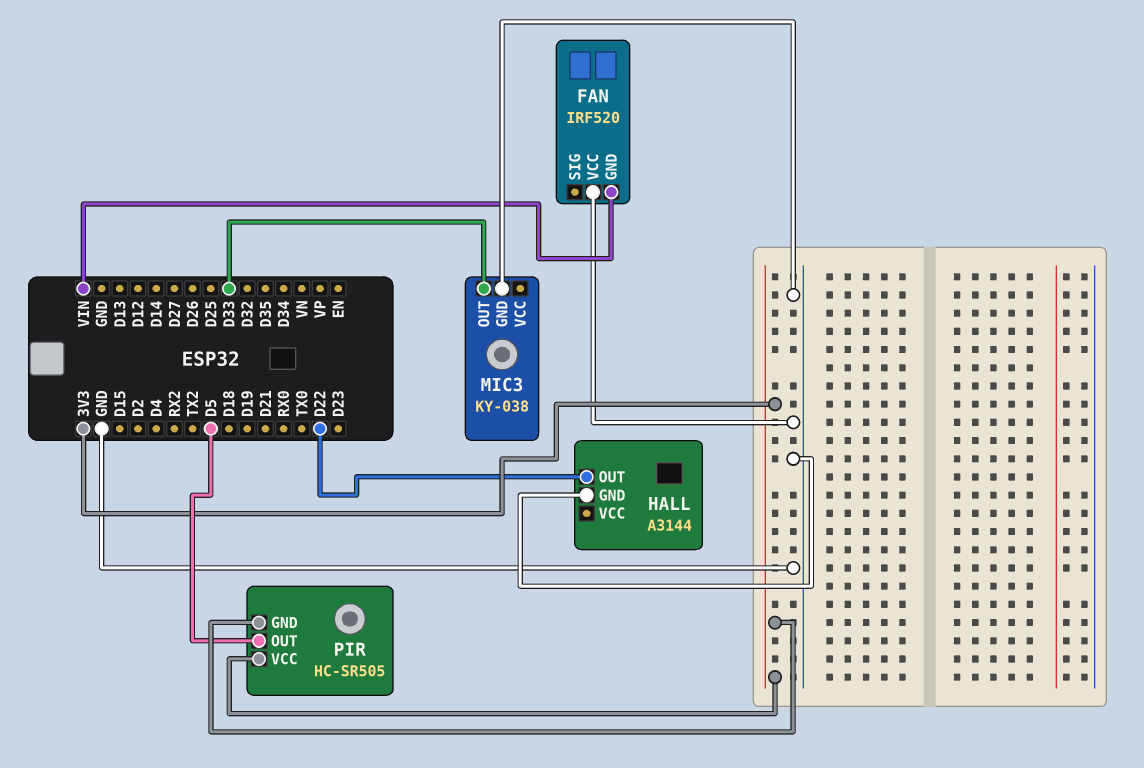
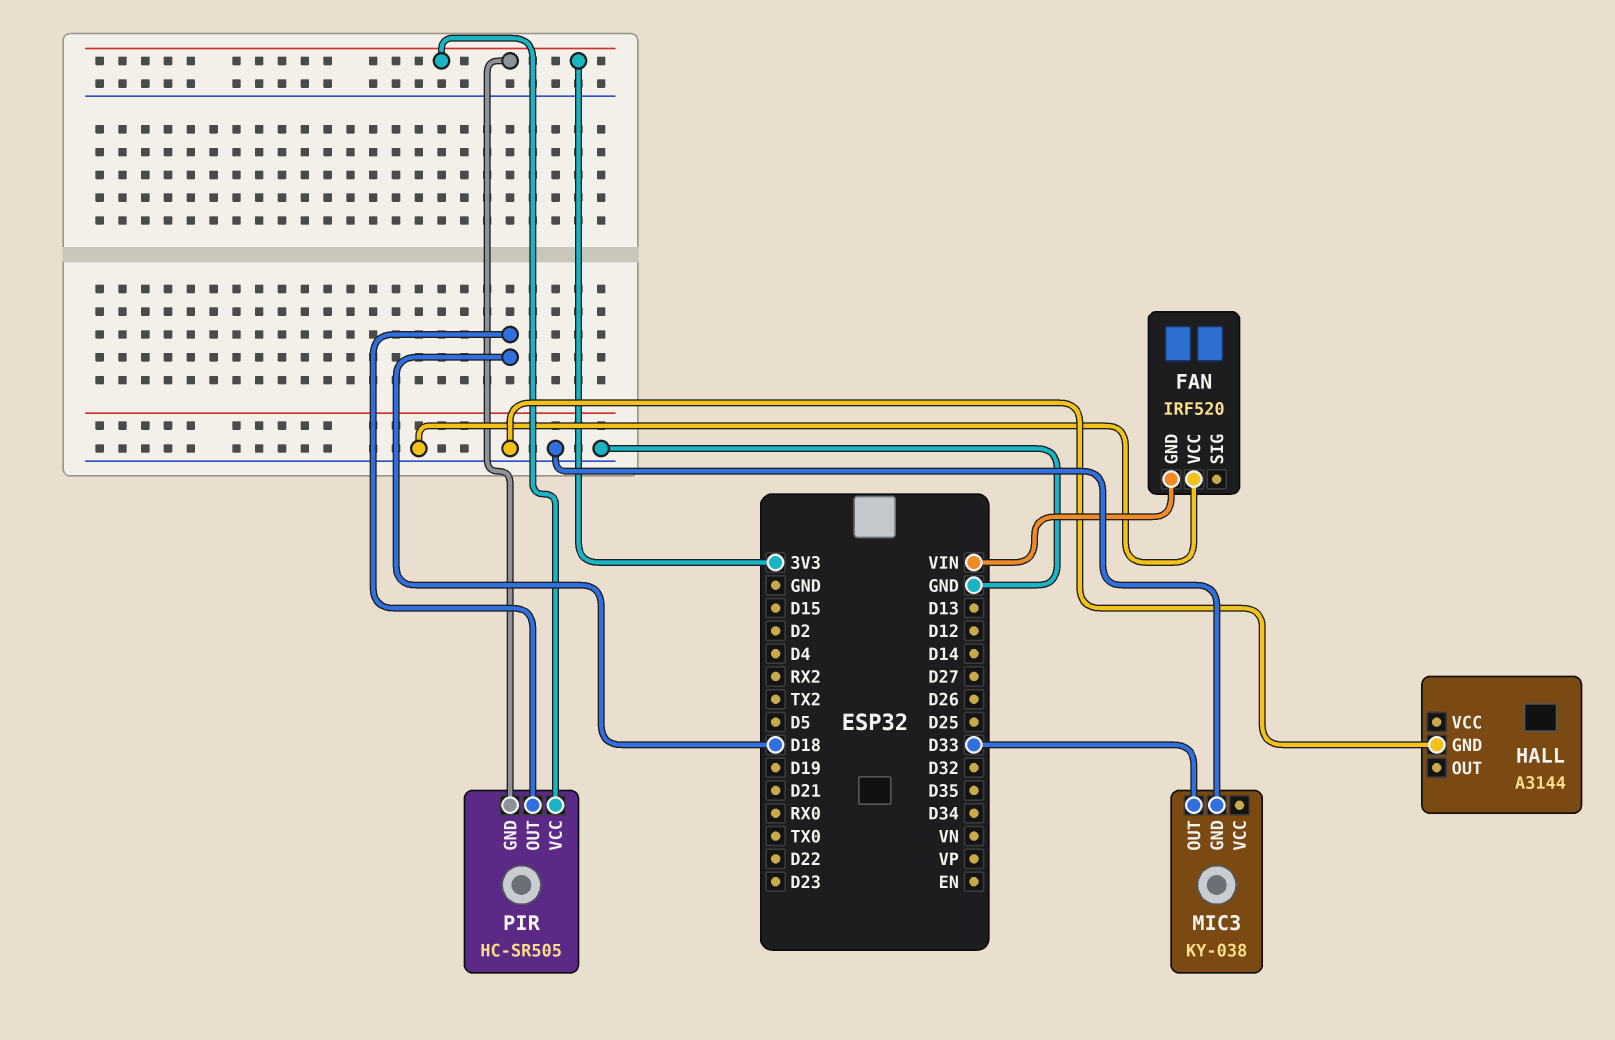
HALL pin OUT: D22 -> none
PIR pin OUT: D5 -> D18

